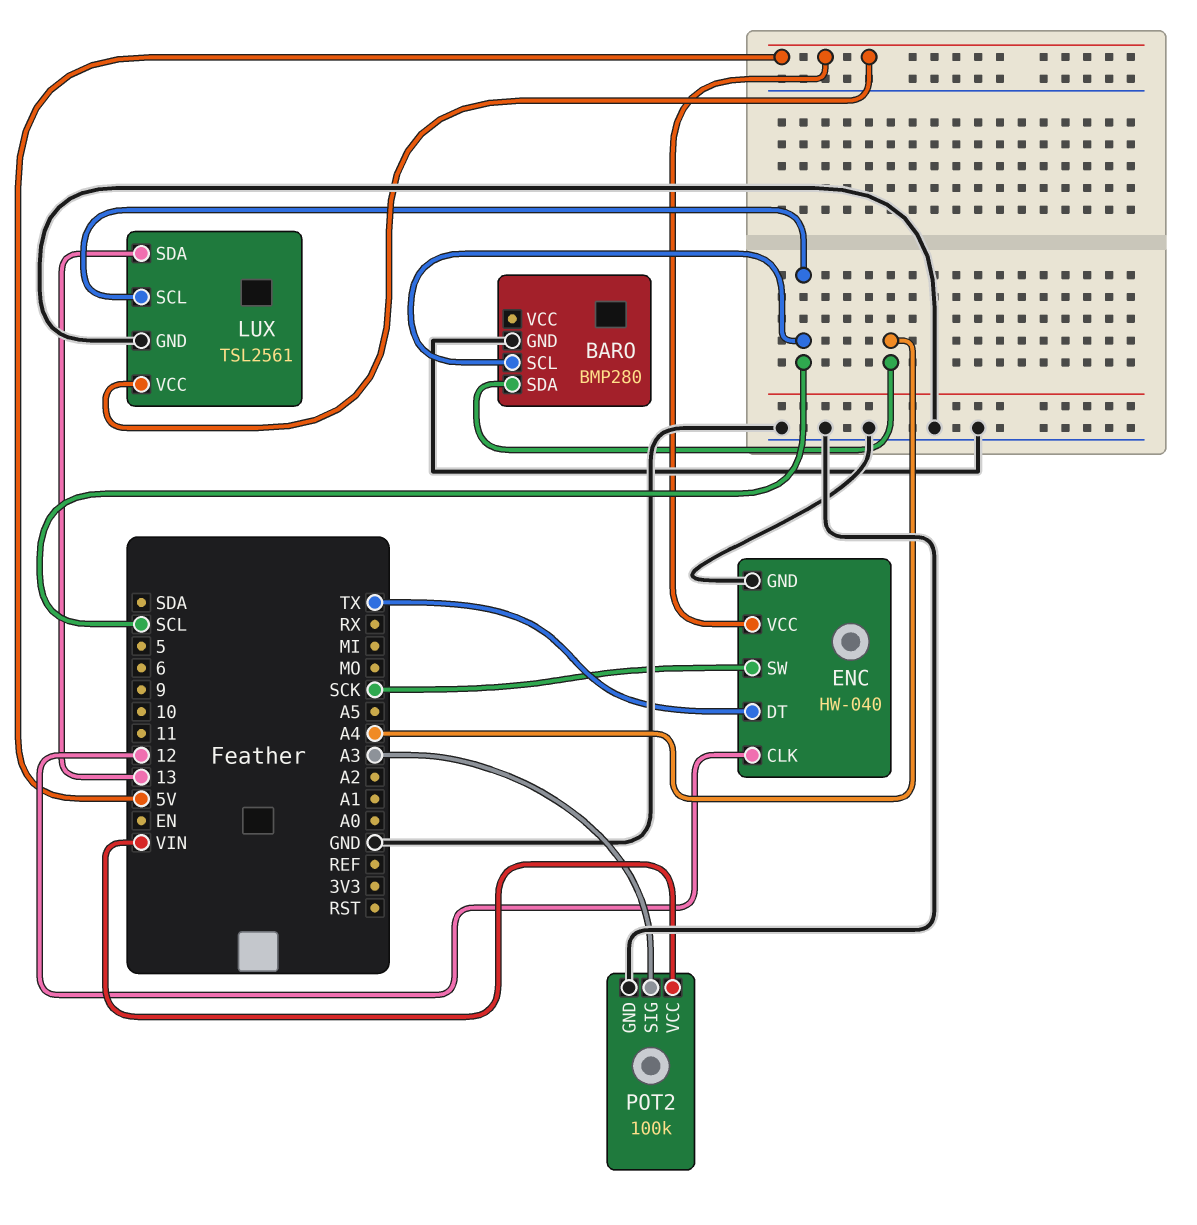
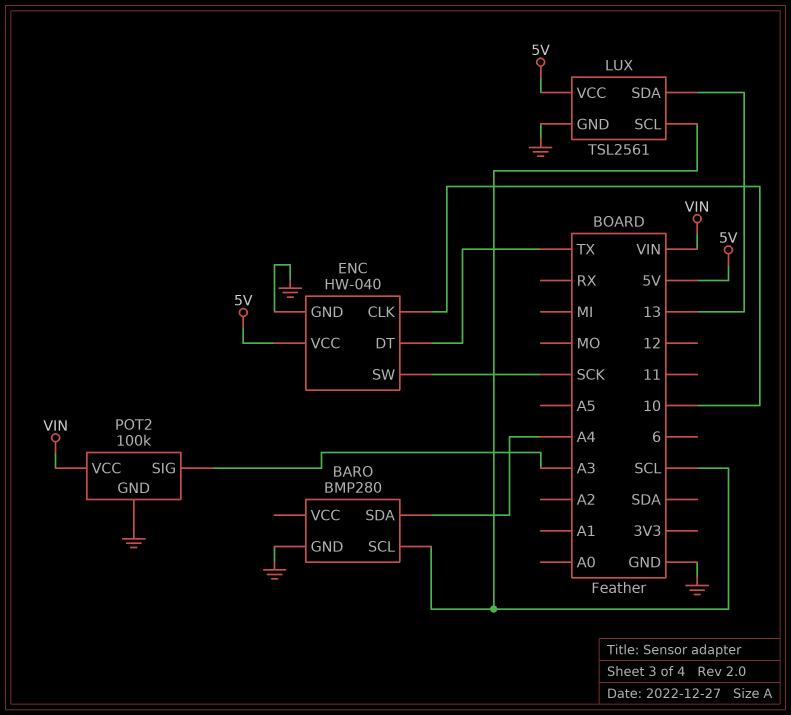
ENC pin CLK: 12 -> 10

